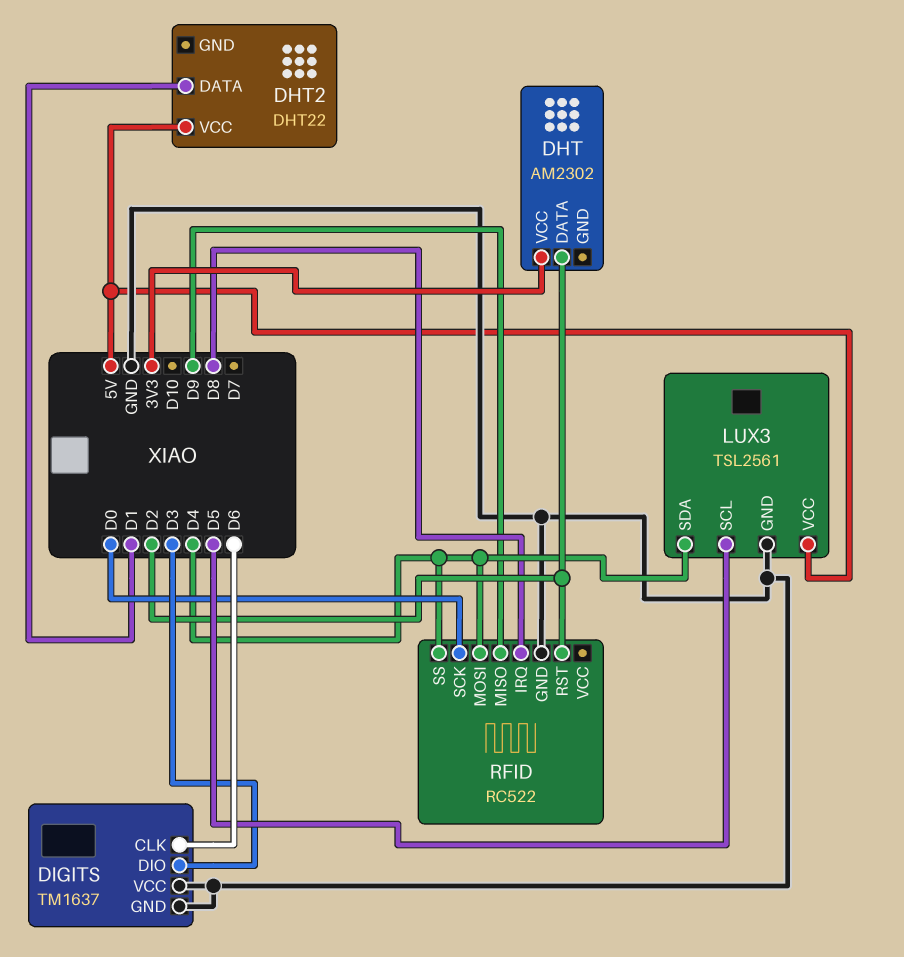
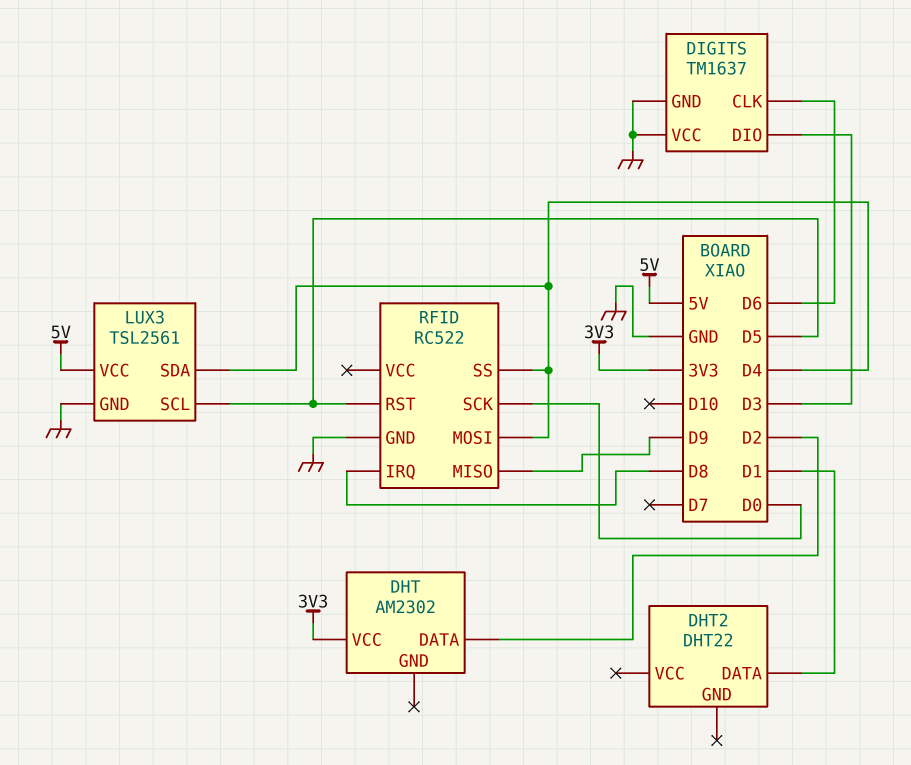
DHT2 pin VCC: 5V -> none
RFID pin RST: D2 -> D5

